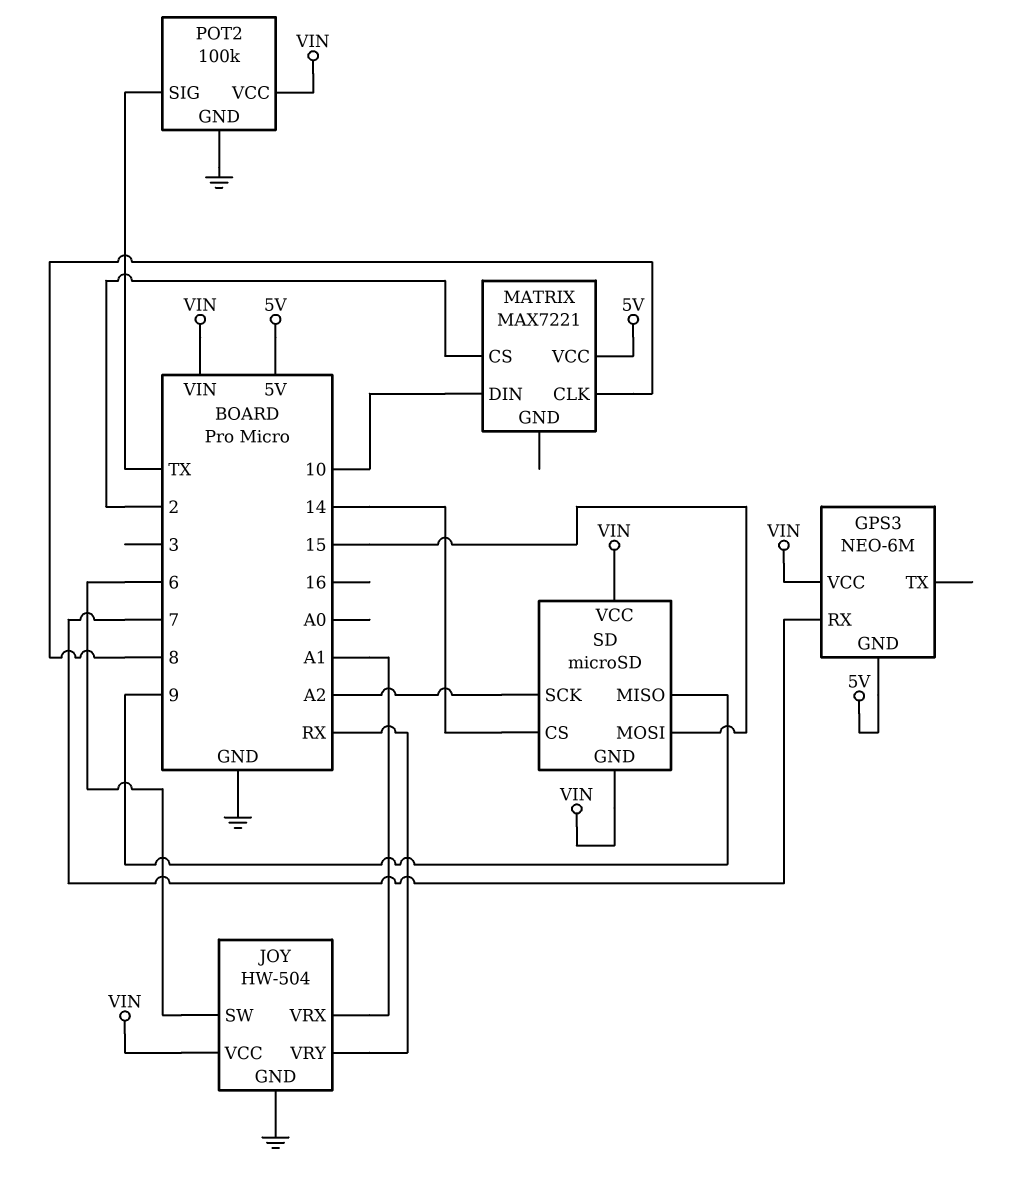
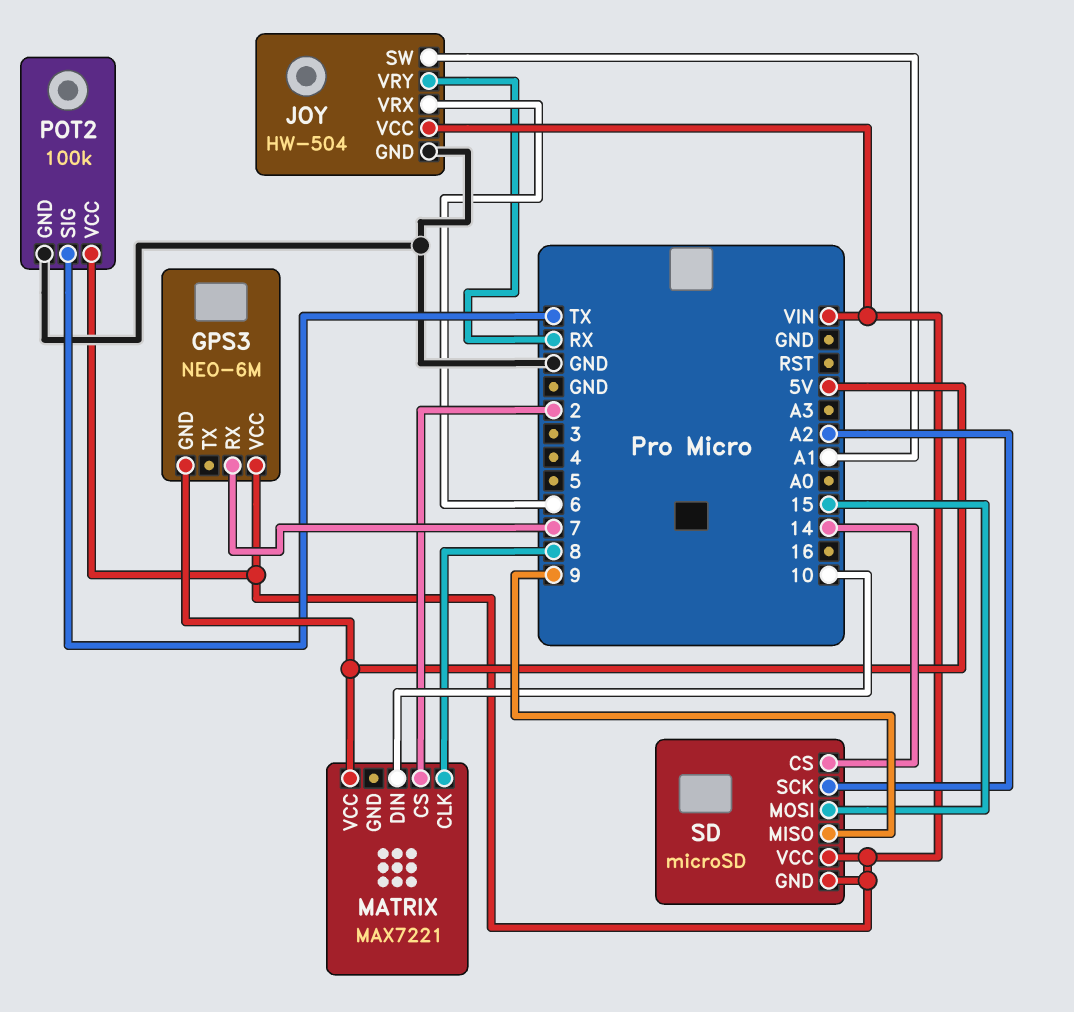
JOY pin SW: 6 -> A1
JOY pin VRX: A1 -> 6

